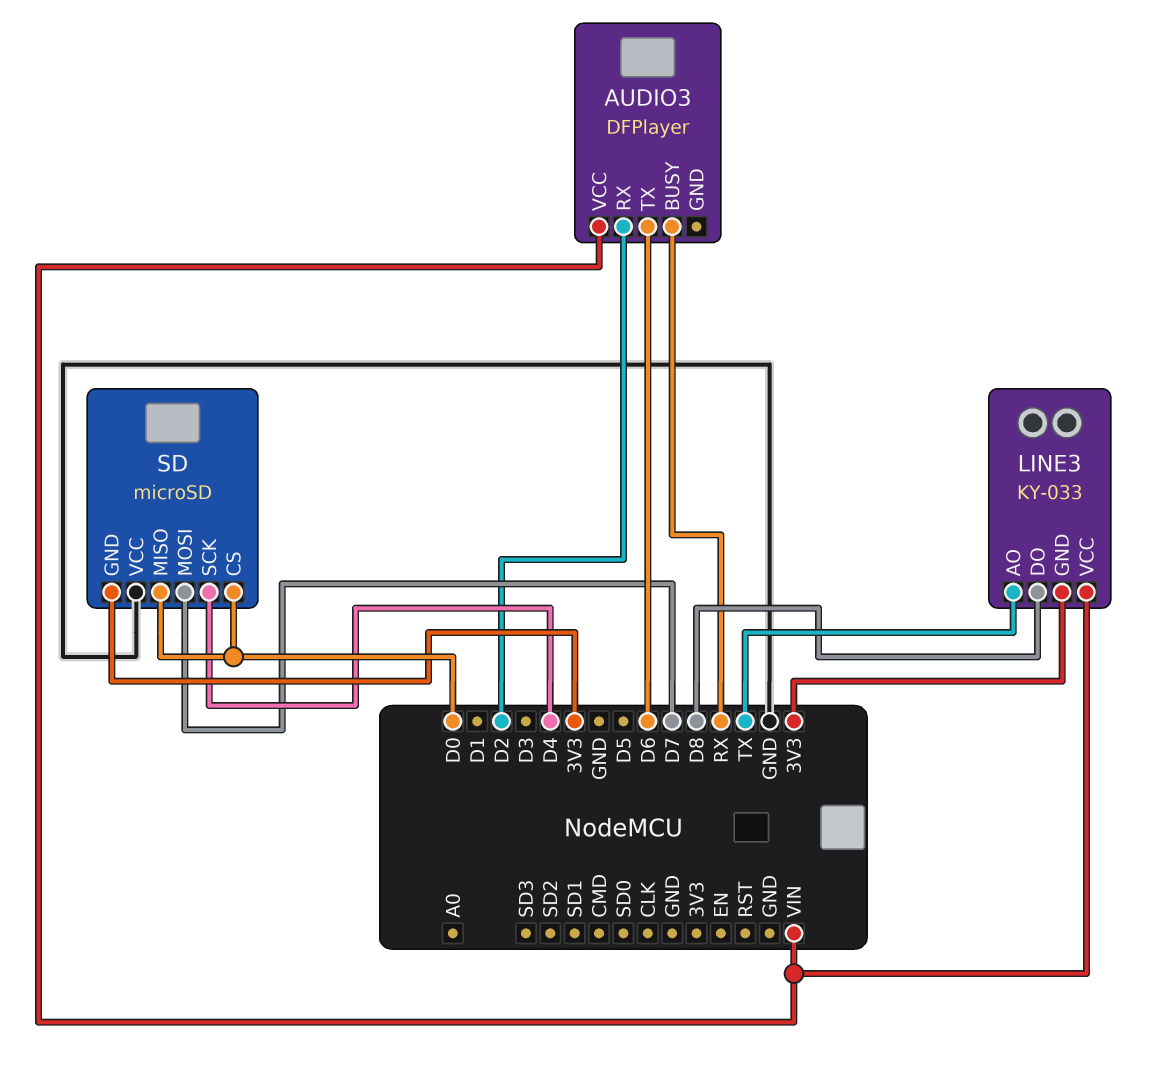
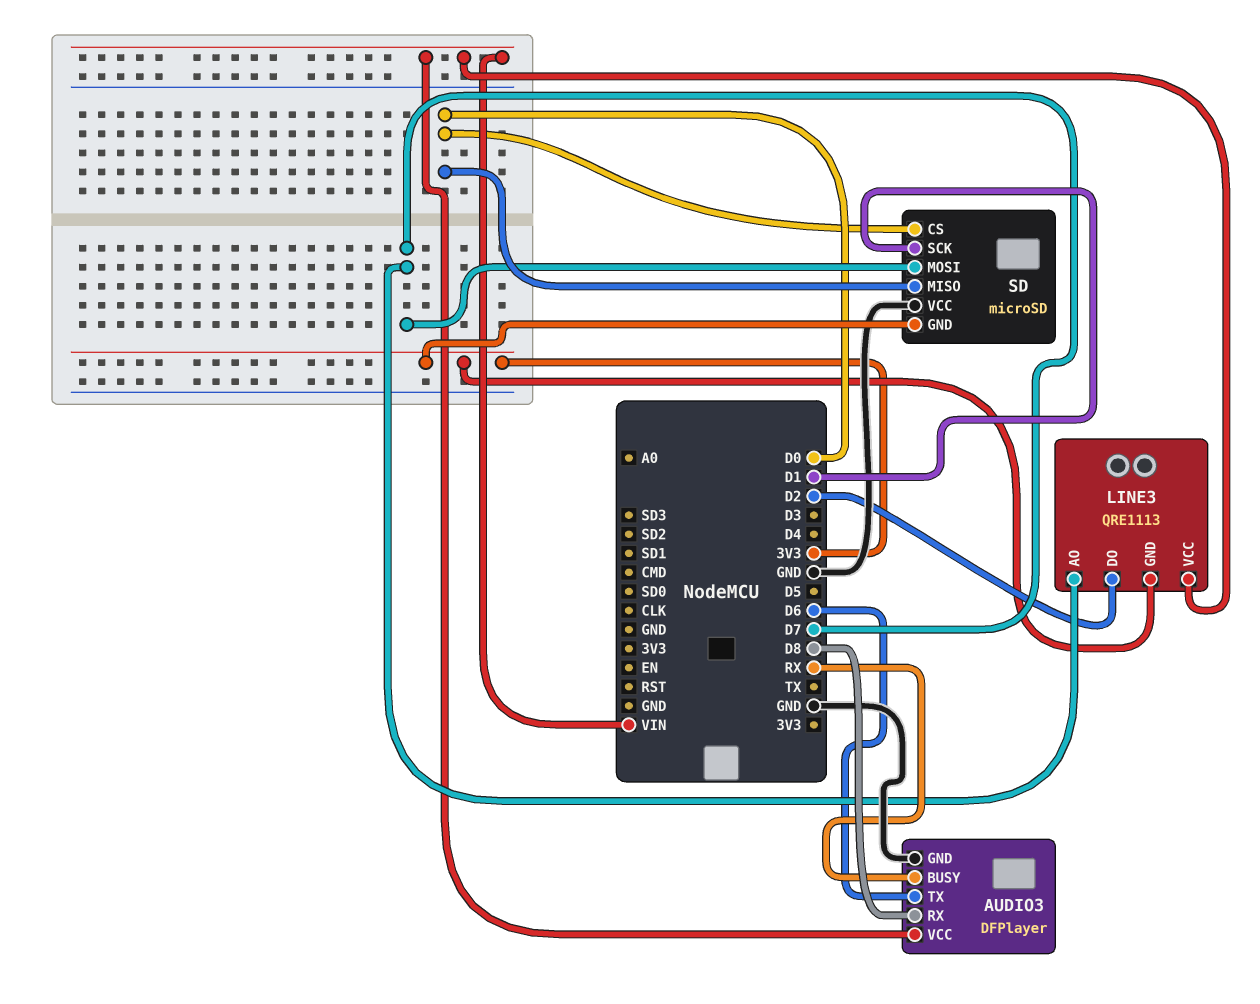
AUDIO3 pin GND: none -> GND
AUDIO3 pin RX: D2 -> D8
LINE3: KY-033 -> QRE1113
LINE3 pin AO: TX -> D7
LINE3 pin DO: D8 -> D2
SD pin SCK: D4 -> D1

